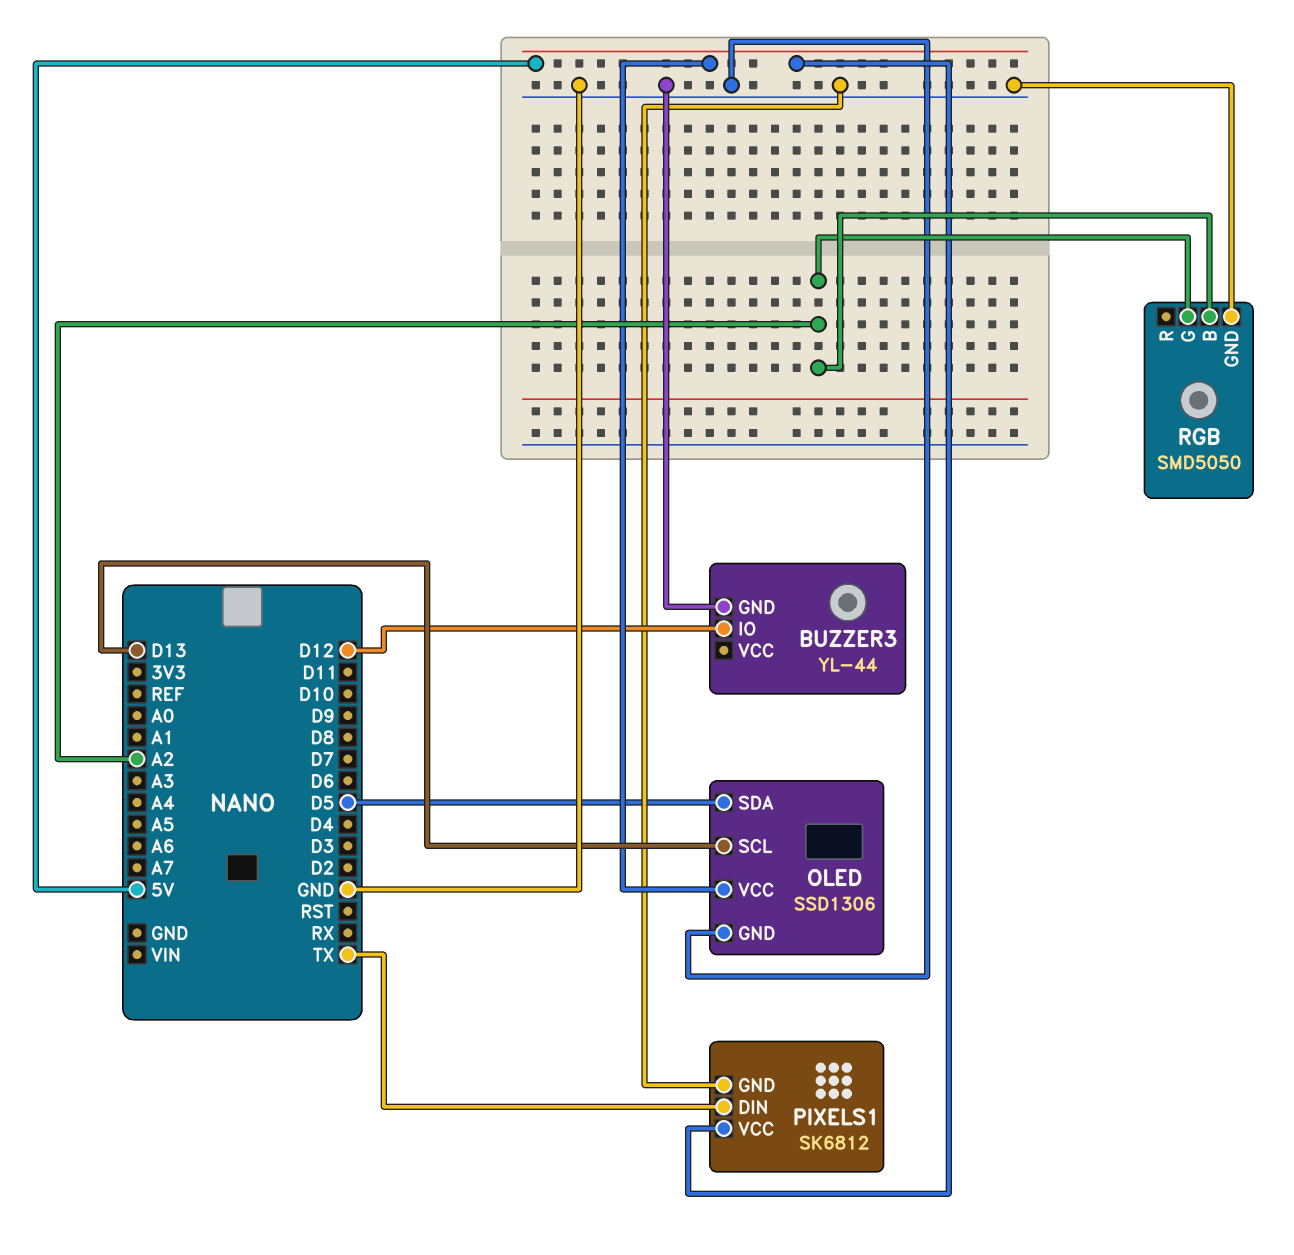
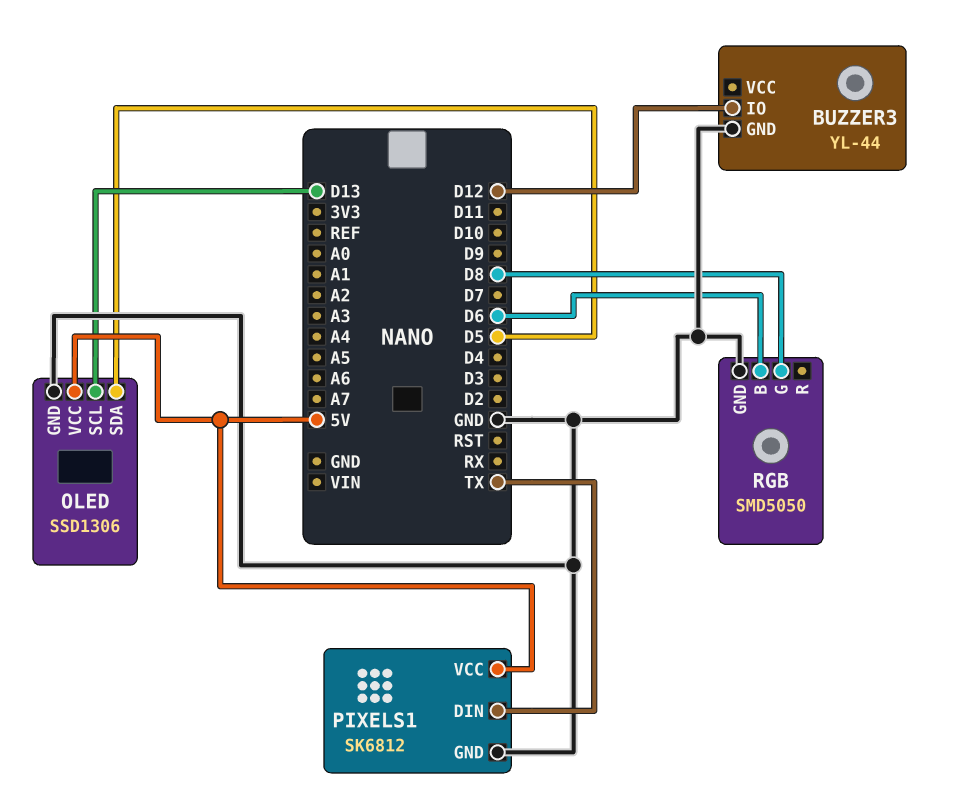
RGB pin B: A2 -> D6
RGB pin G: A2 -> D8

